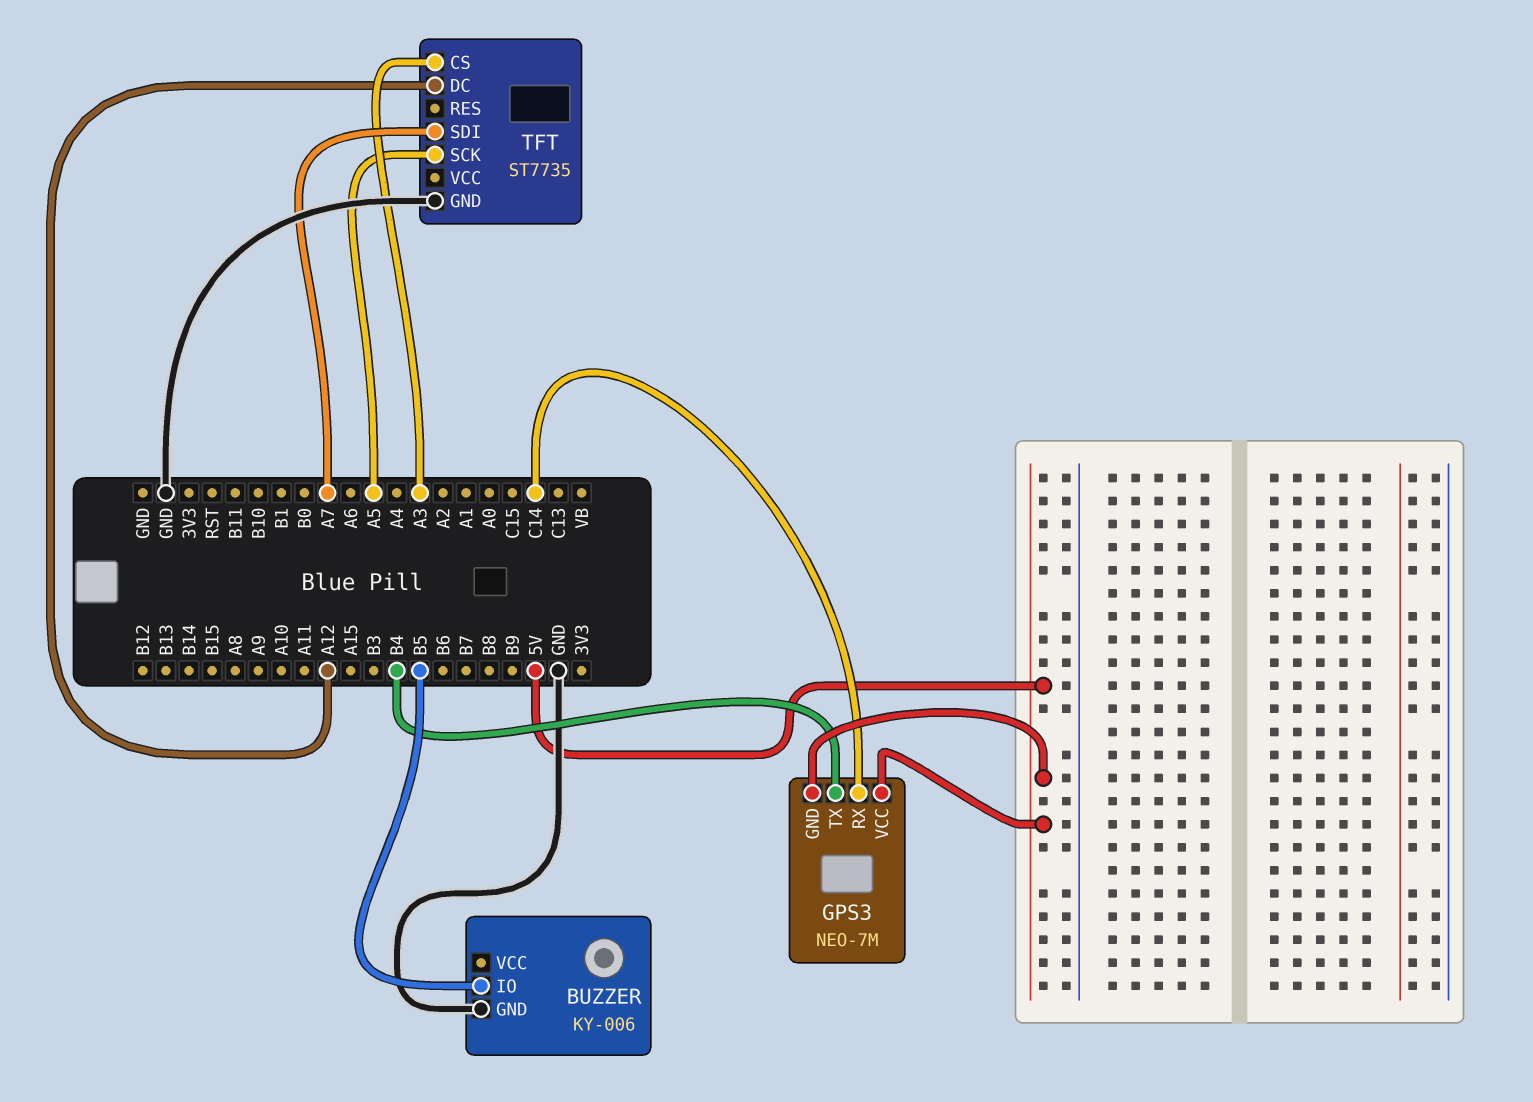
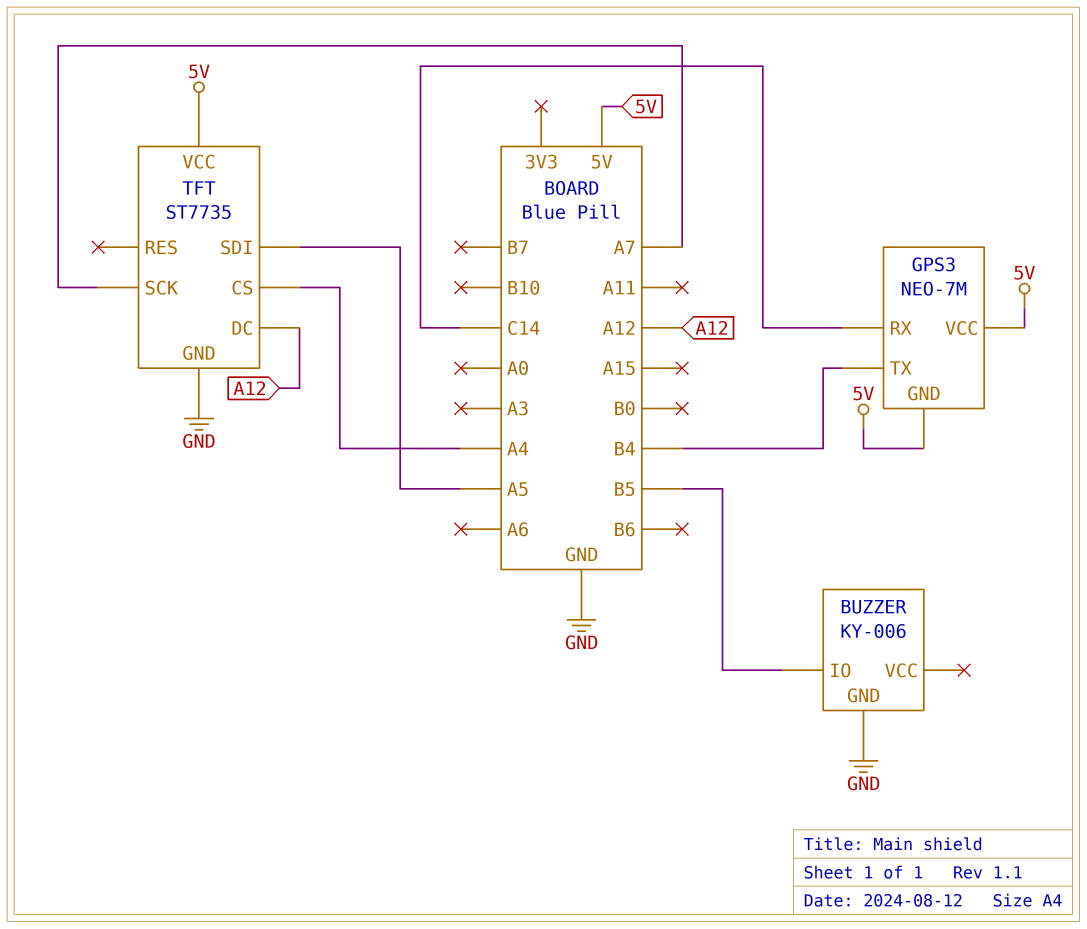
TFT pin CS: A3 -> A4
TFT pin SCK: A5 -> A7
TFT pin SDI: A7 -> A5
TFT pin VCC: none -> 5V

